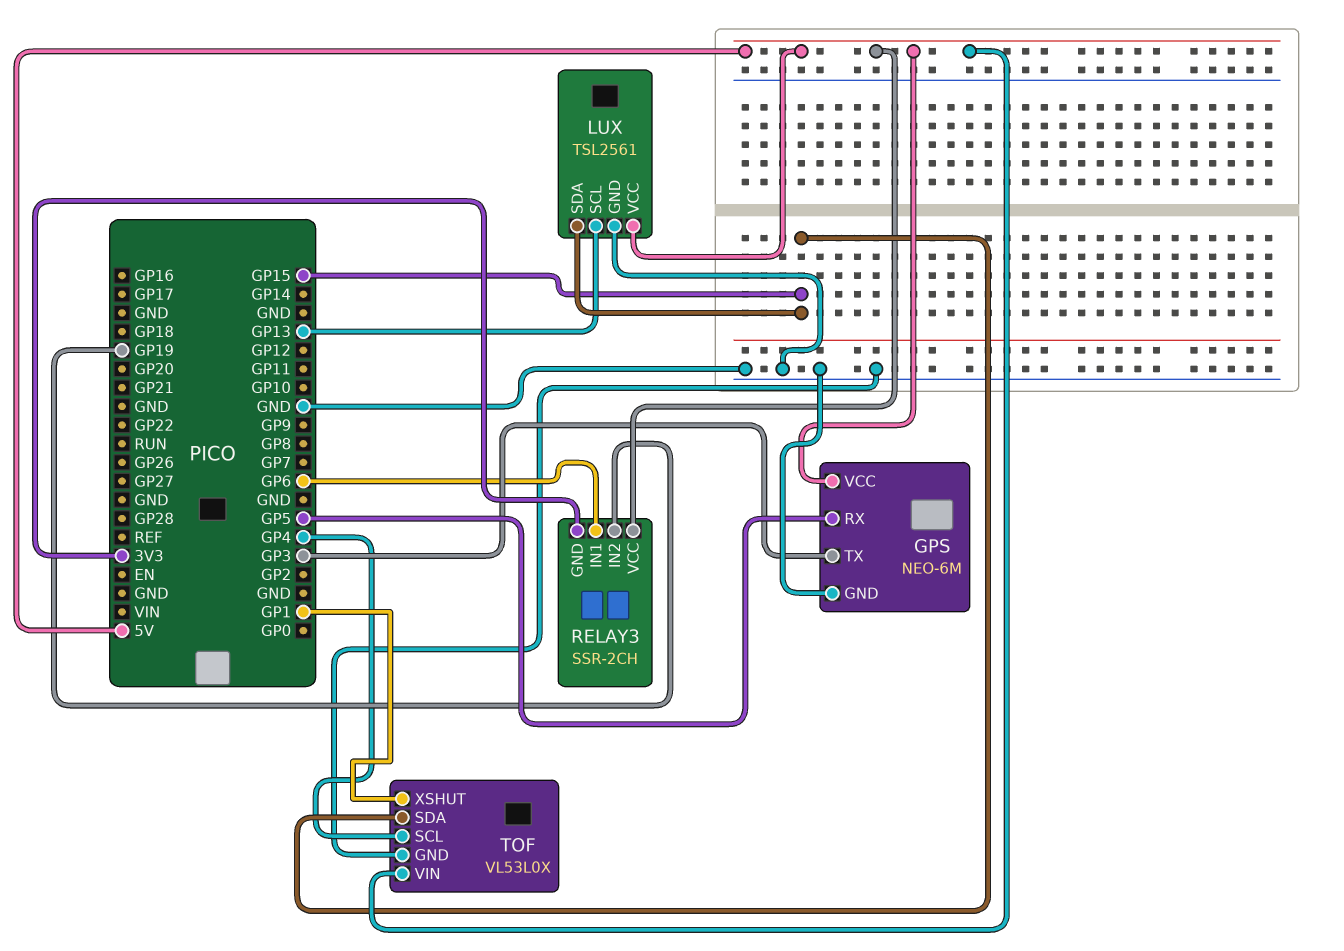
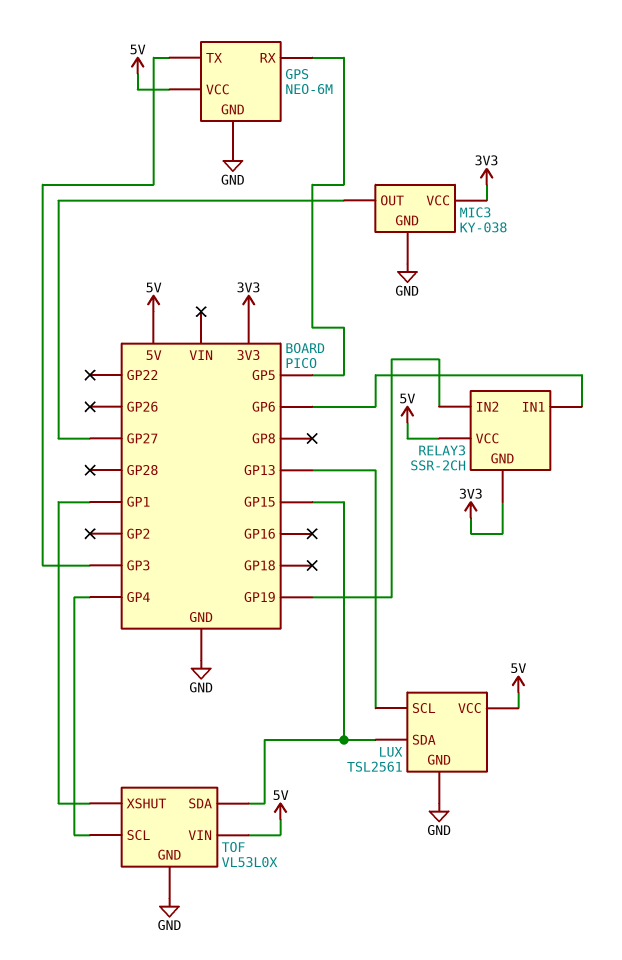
MIC3: none -> KY-038
MIC3 pin GND: none -> GND
MIC3 pin OUT: none -> GP27
MIC3 pin VCC: none -> 3V3

